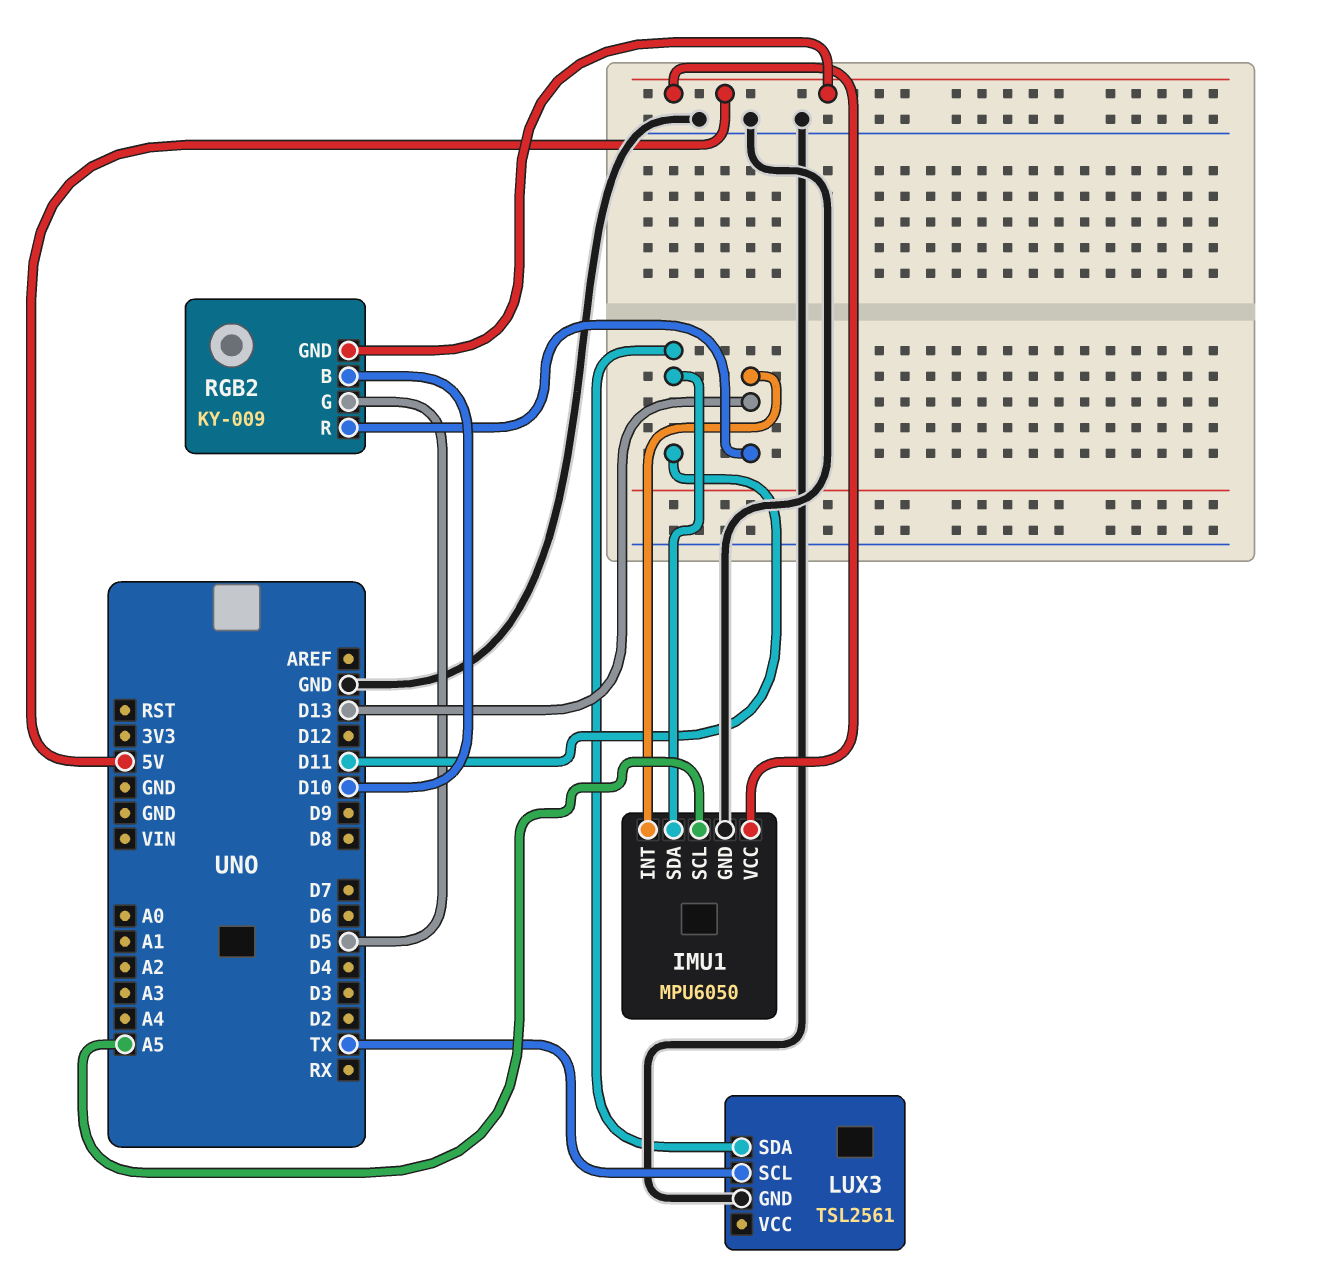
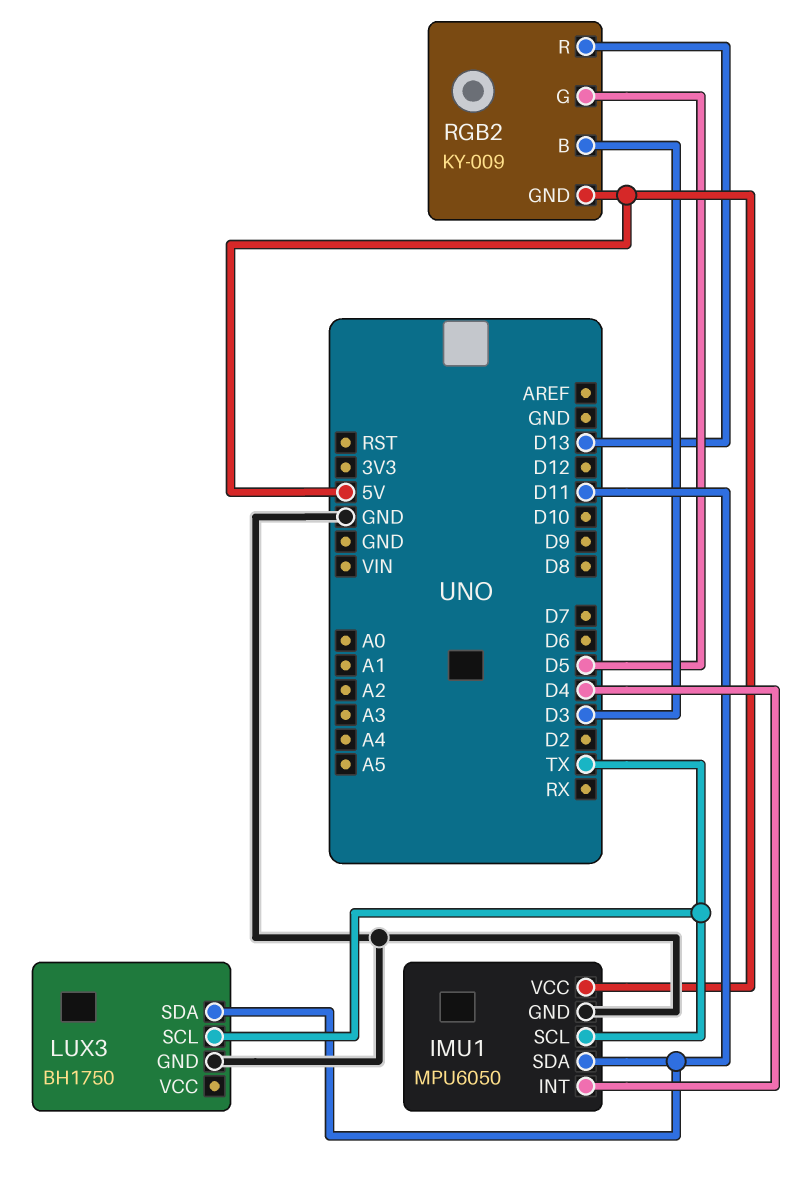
IMU1 pin INT: D13 -> D4
IMU1 pin SCL: A5 -> TX
LUX3: TSL2561 -> BH1750
RGB2 pin B: D10 -> D3

